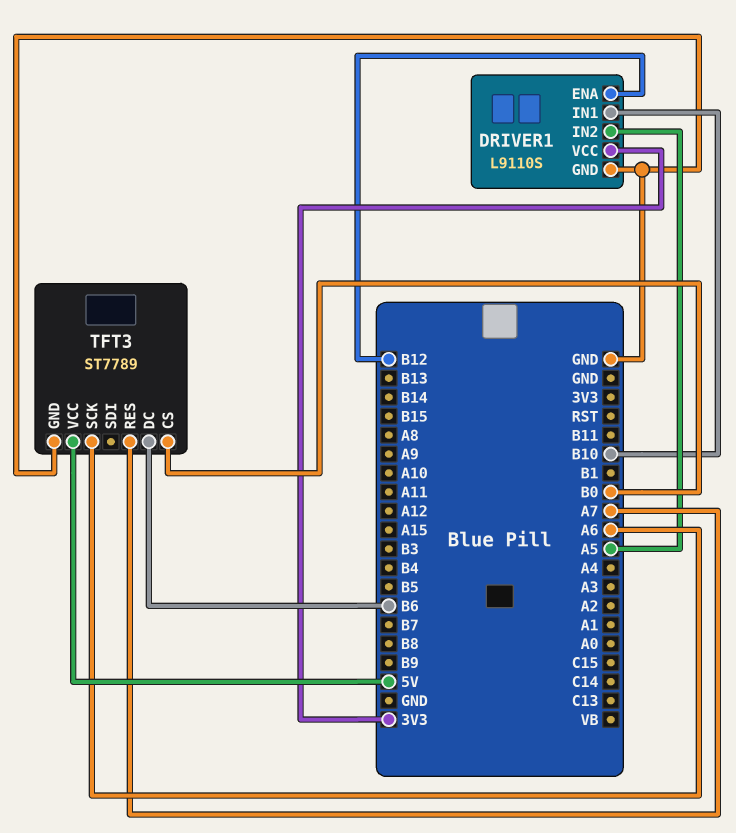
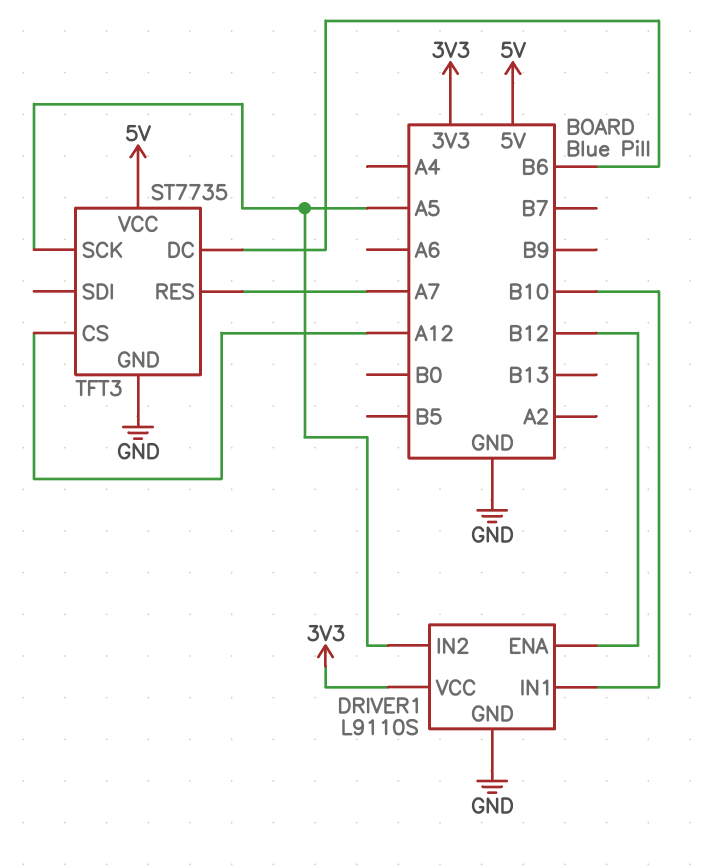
TFT3: ST7789 -> ST7735
TFT3 pin CS: B0 -> A12
TFT3 pin SCK: A6 -> A5

